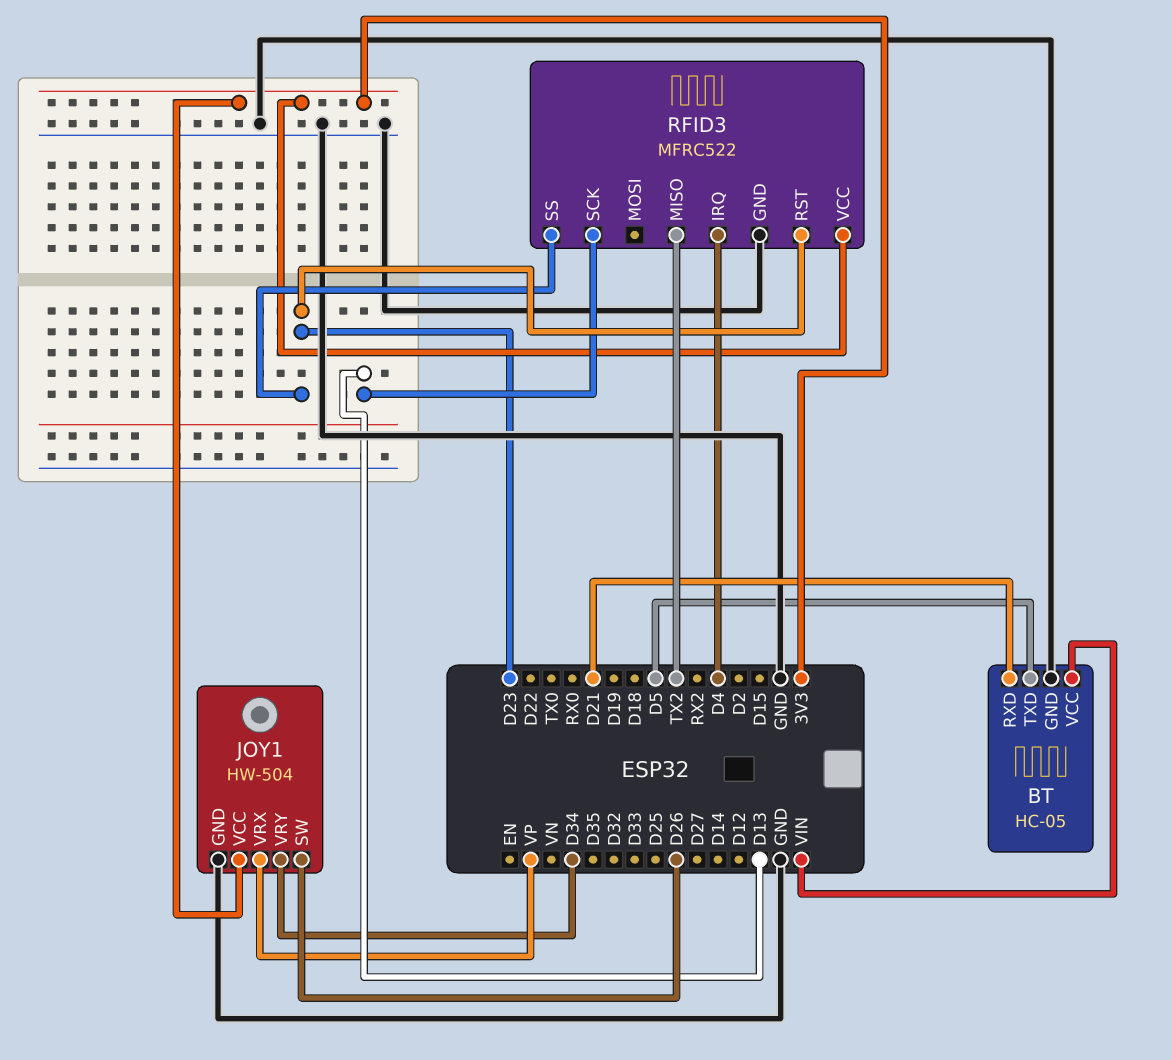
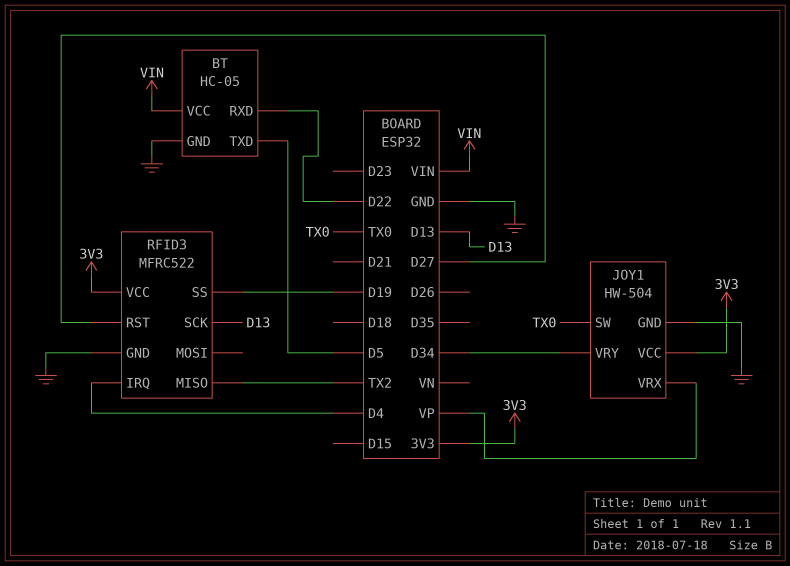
BT pin RXD: D21 -> D22
JOY1 pin SW: D26 -> TX0
RFID3 pin RST: D23 -> D27
RFID3 pin SS: D23 -> D19

